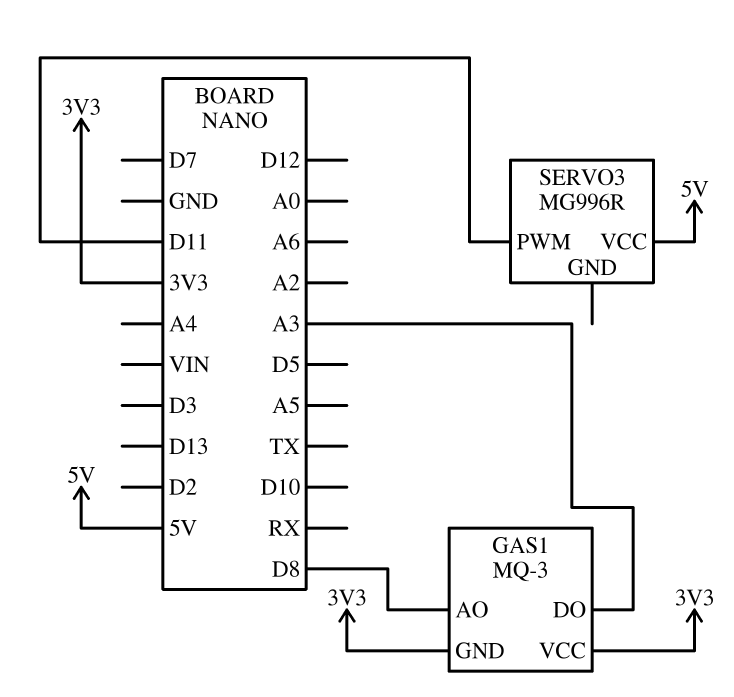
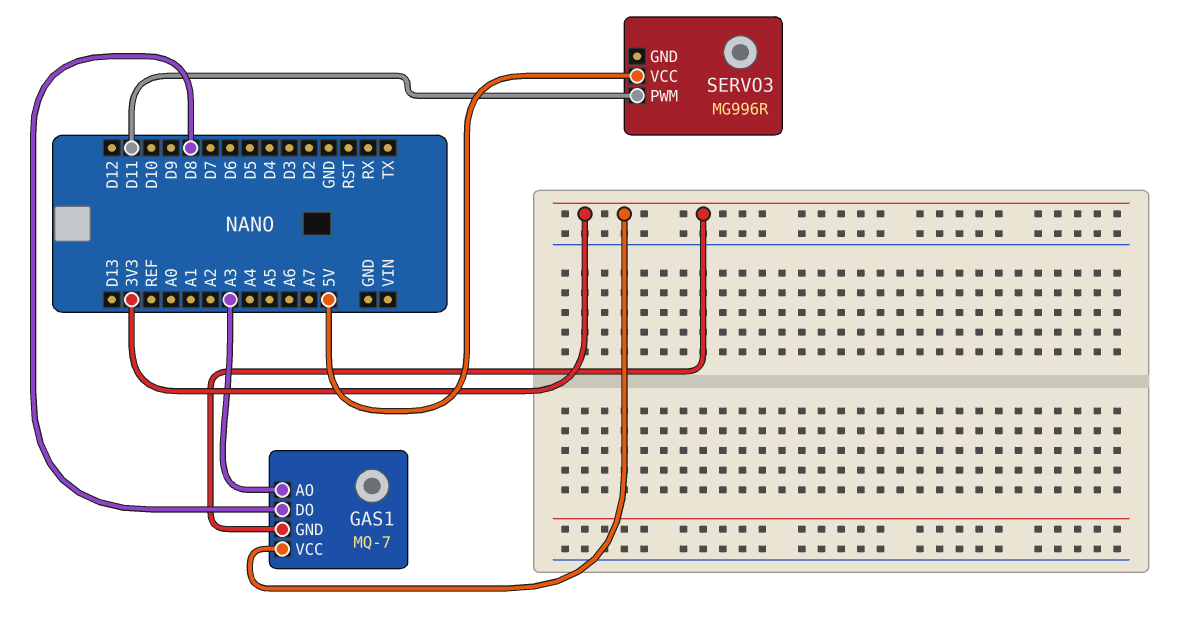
GAS1: MQ-3 -> MQ-7
GAS1 pin AO: D8 -> A3
GAS1 pin DO: A3 -> D8

